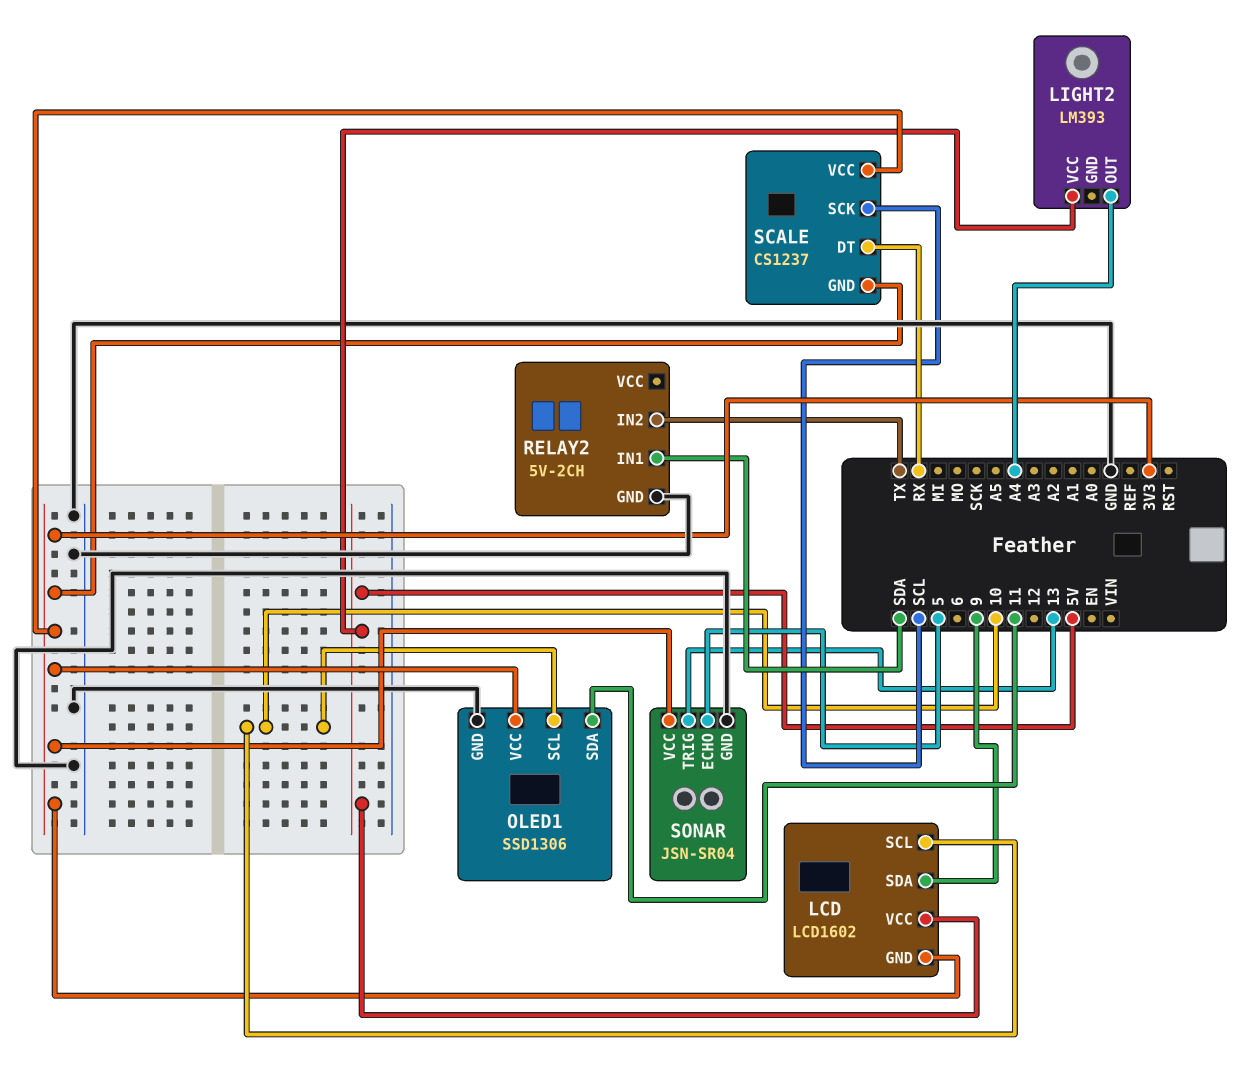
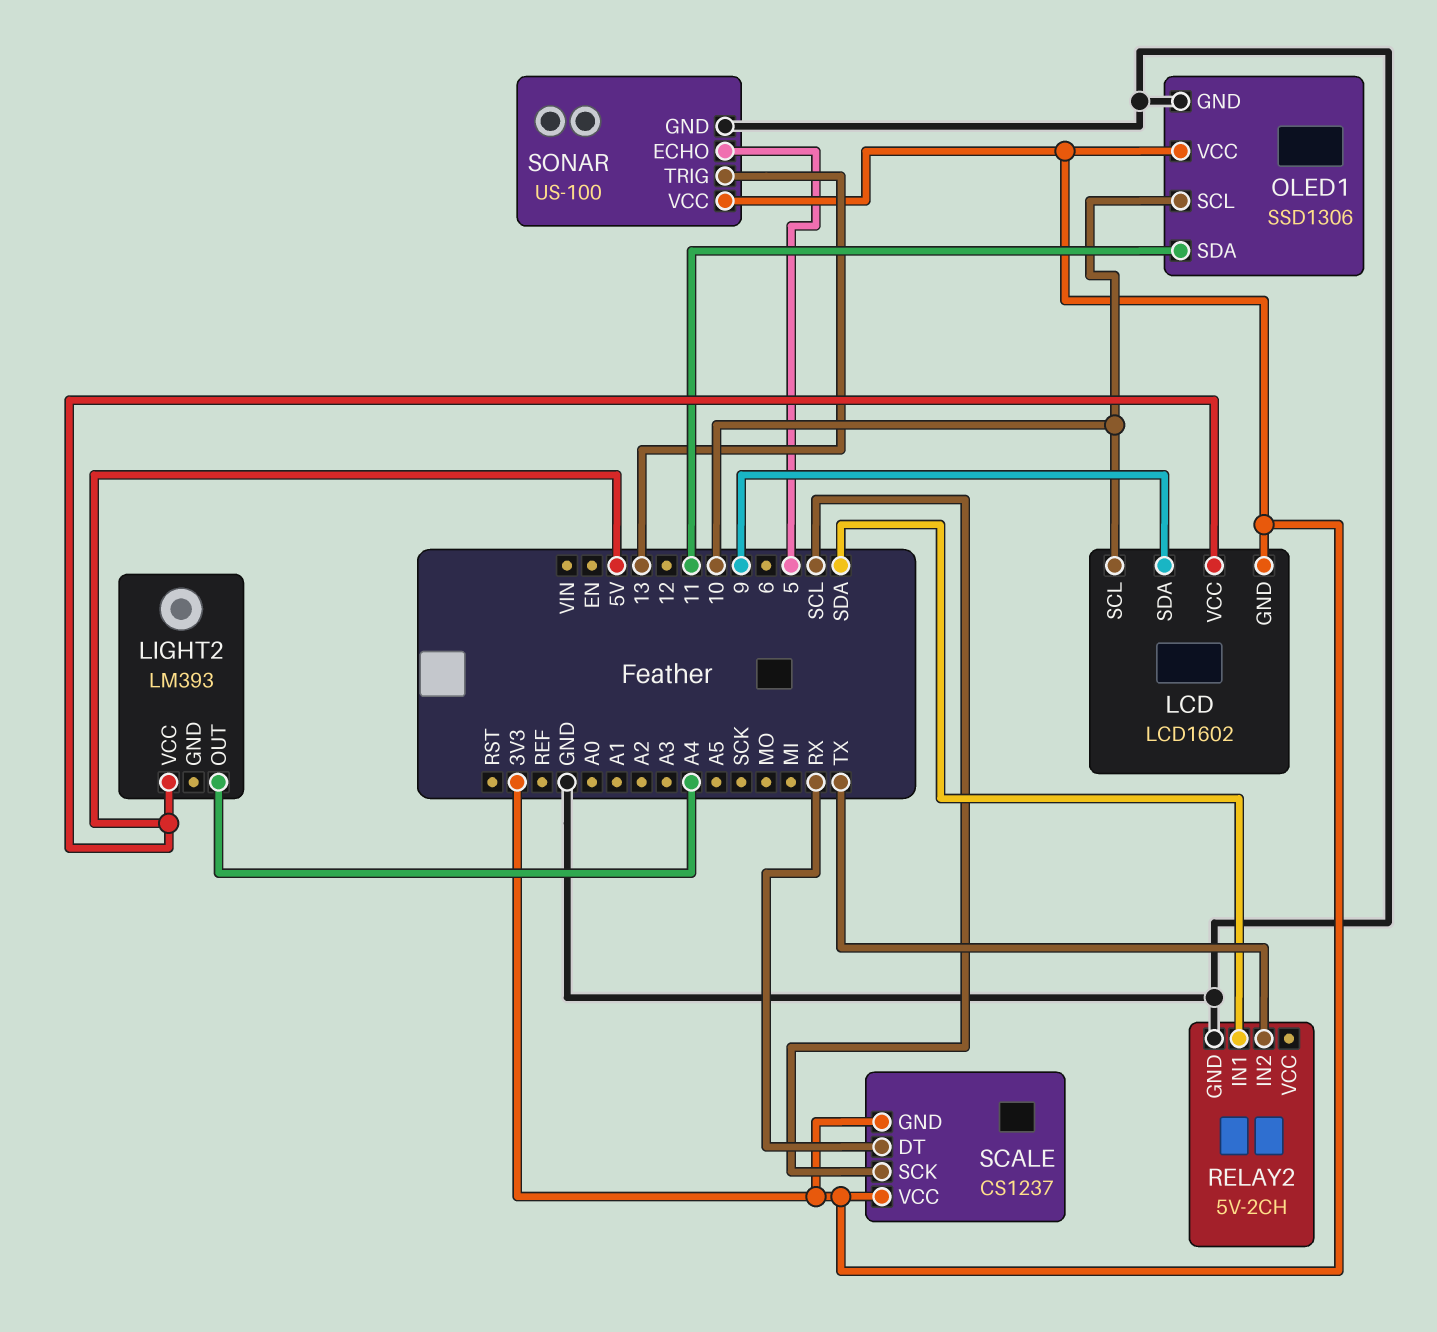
SONAR: JSN-SR04 -> US-100

